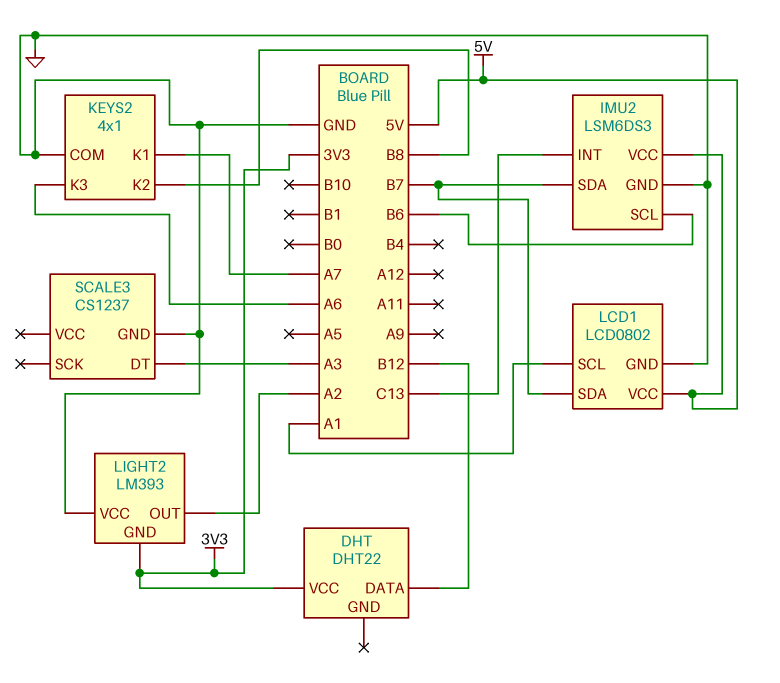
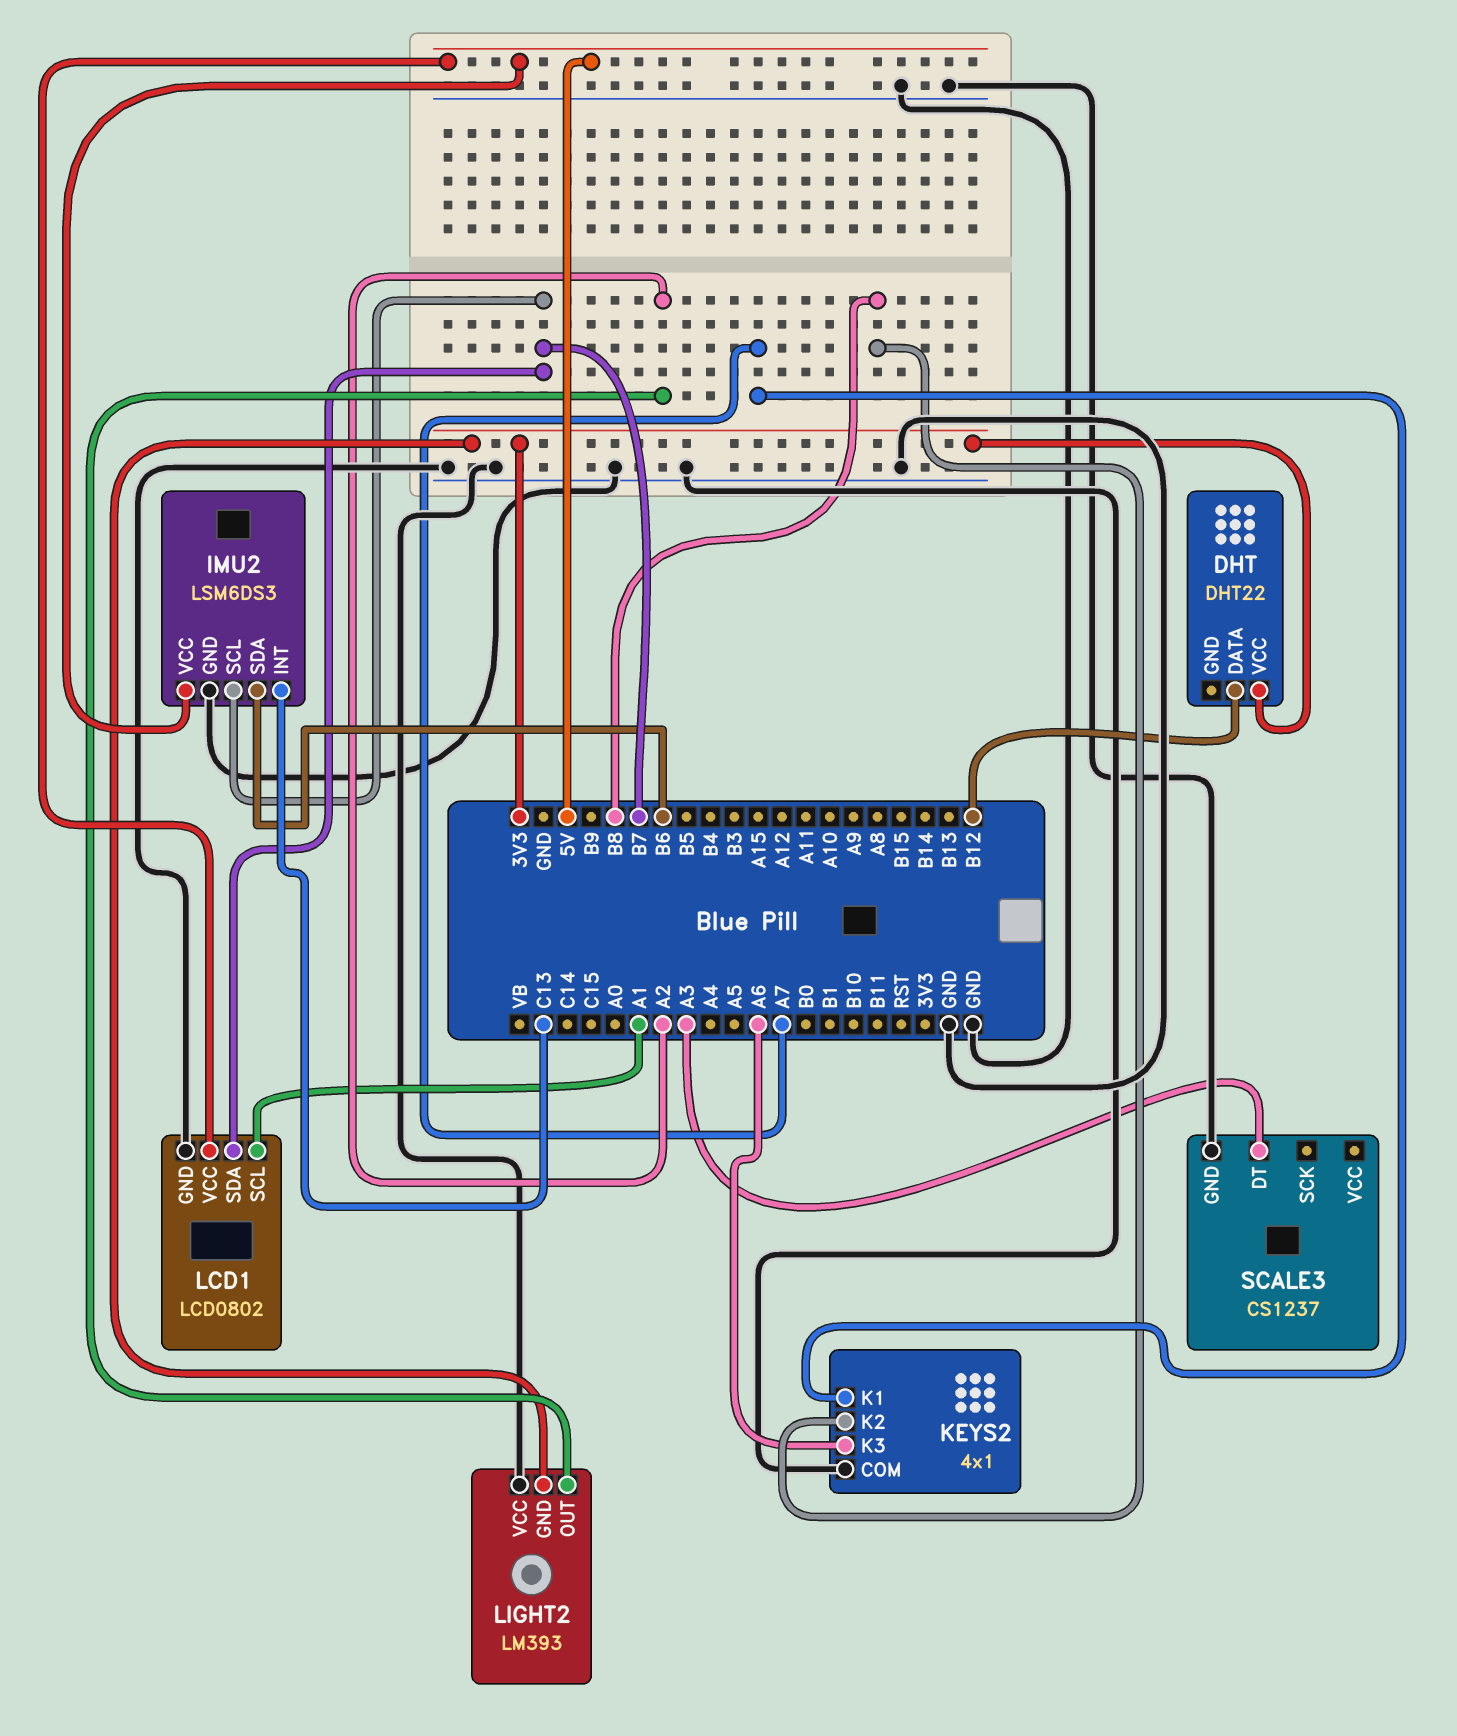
IMU2 pin SCL: B6 -> B7
IMU2 pin SDA: B7 -> B6

